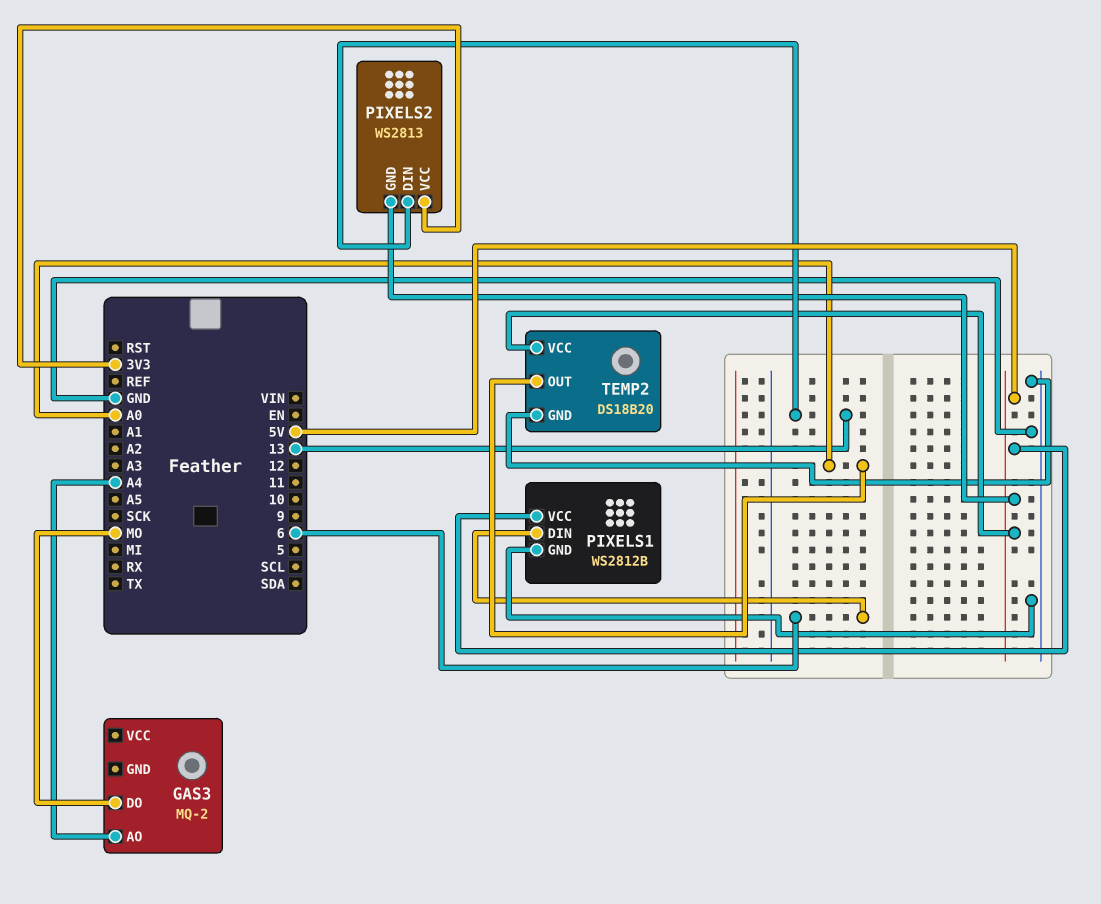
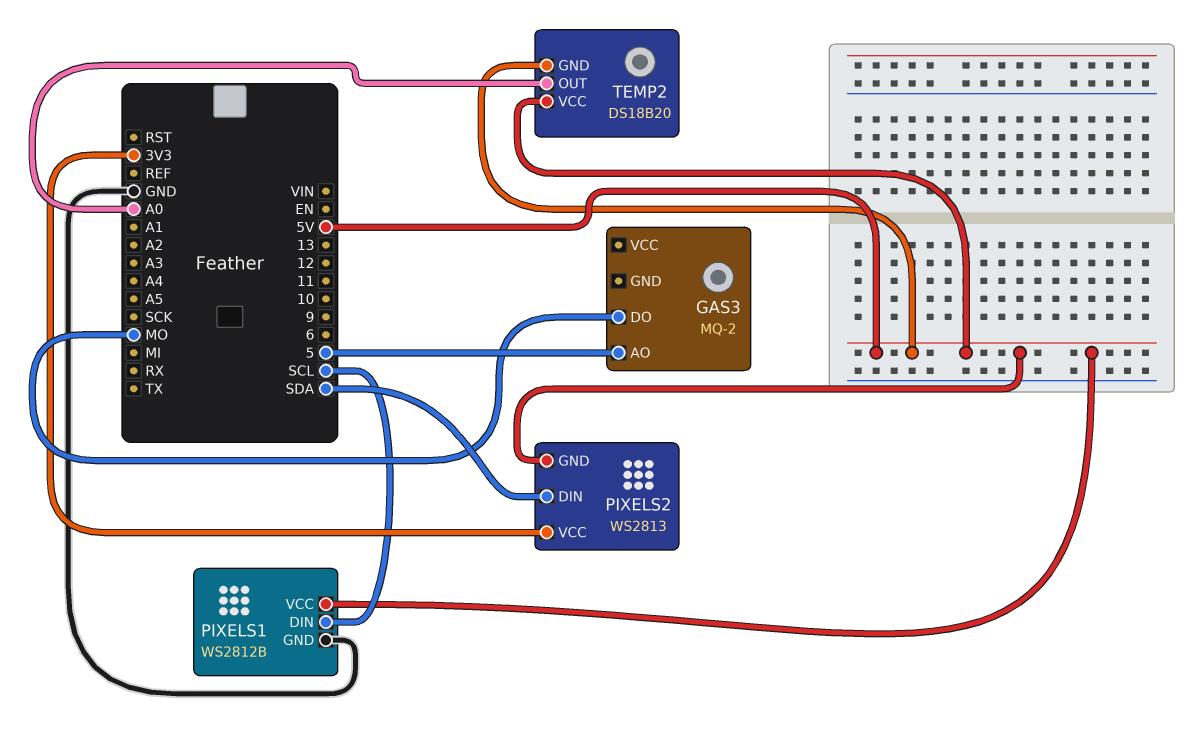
GAS3 pin AO: A4 -> 5
PIXELS1 pin DIN: 6 -> SCL
PIXELS2 pin DIN: 13 -> SDA
TEMP2 pin GND: GND -> 5V

